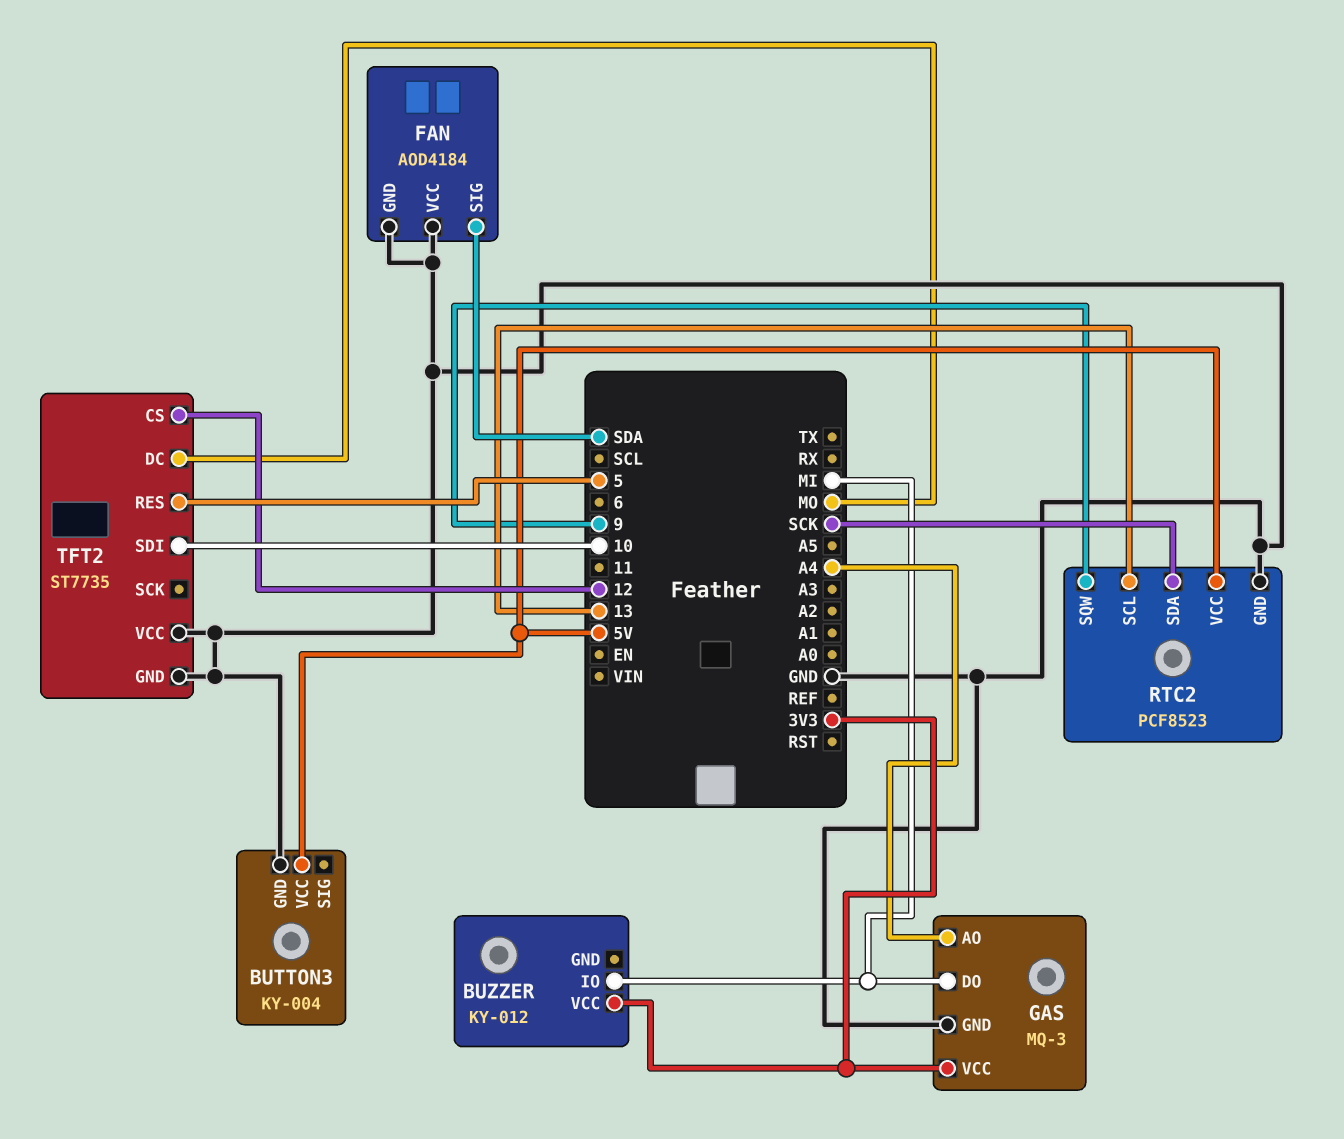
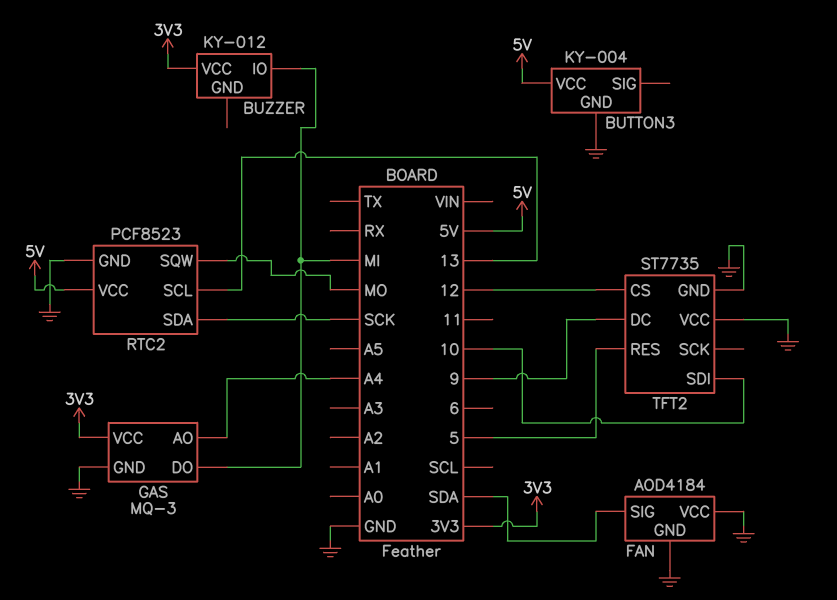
RTC2 pin SQW: 9 -> MO
TFT2 pin DC: MO -> 9

